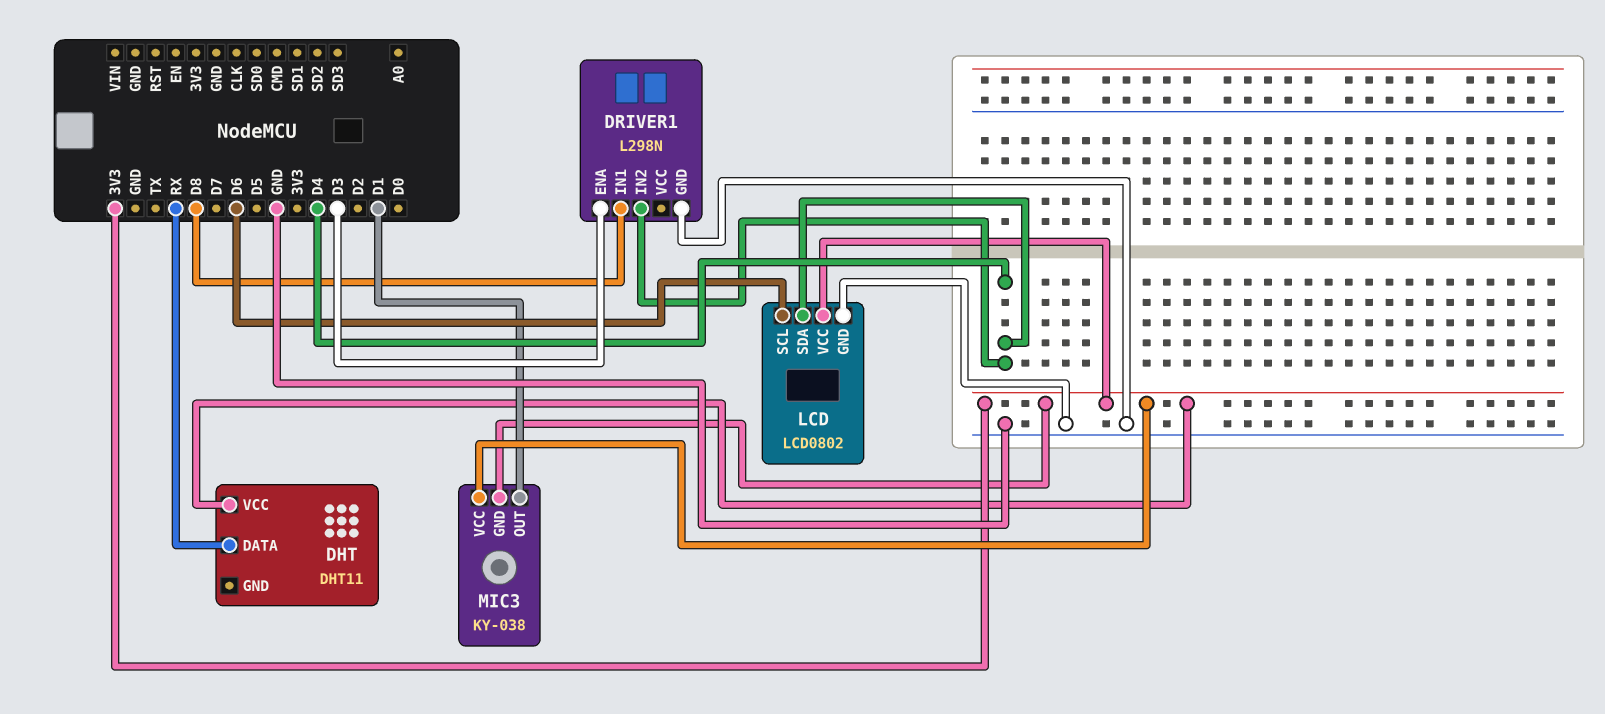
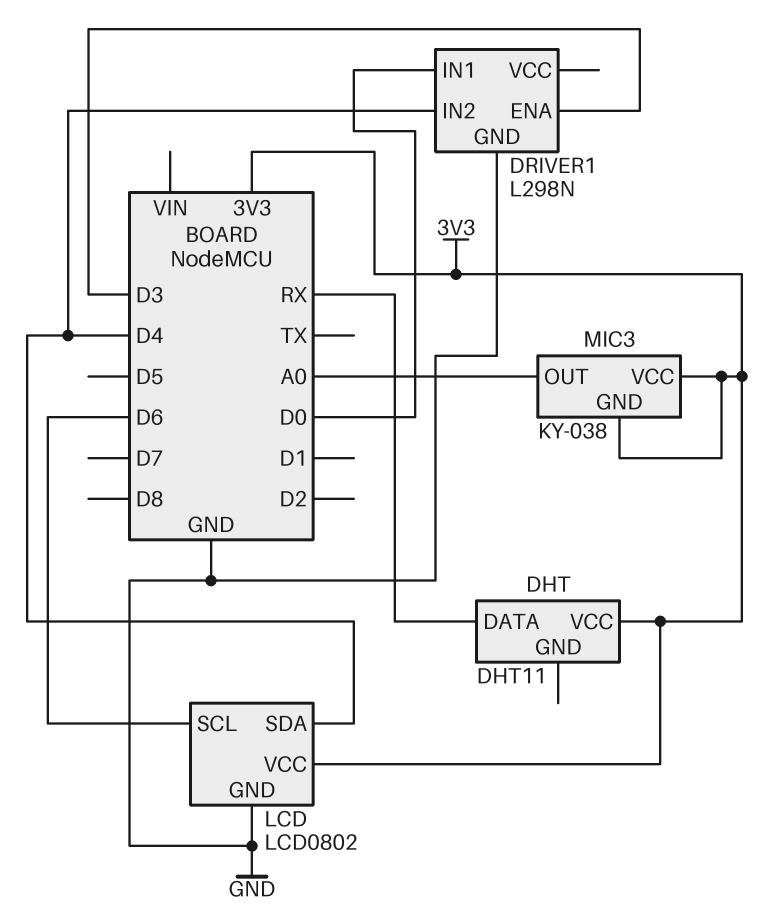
DRIVER1 pin IN1: D8 -> D0
MIC3 pin OUT: D1 -> A0

